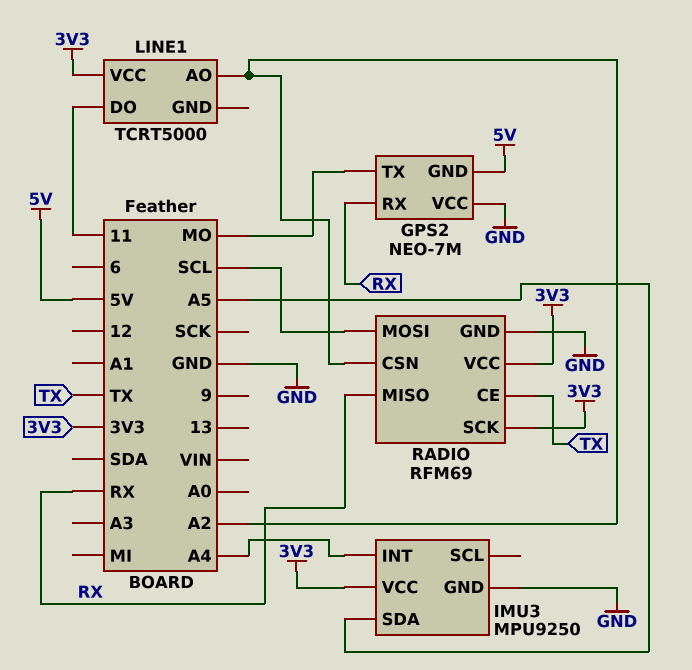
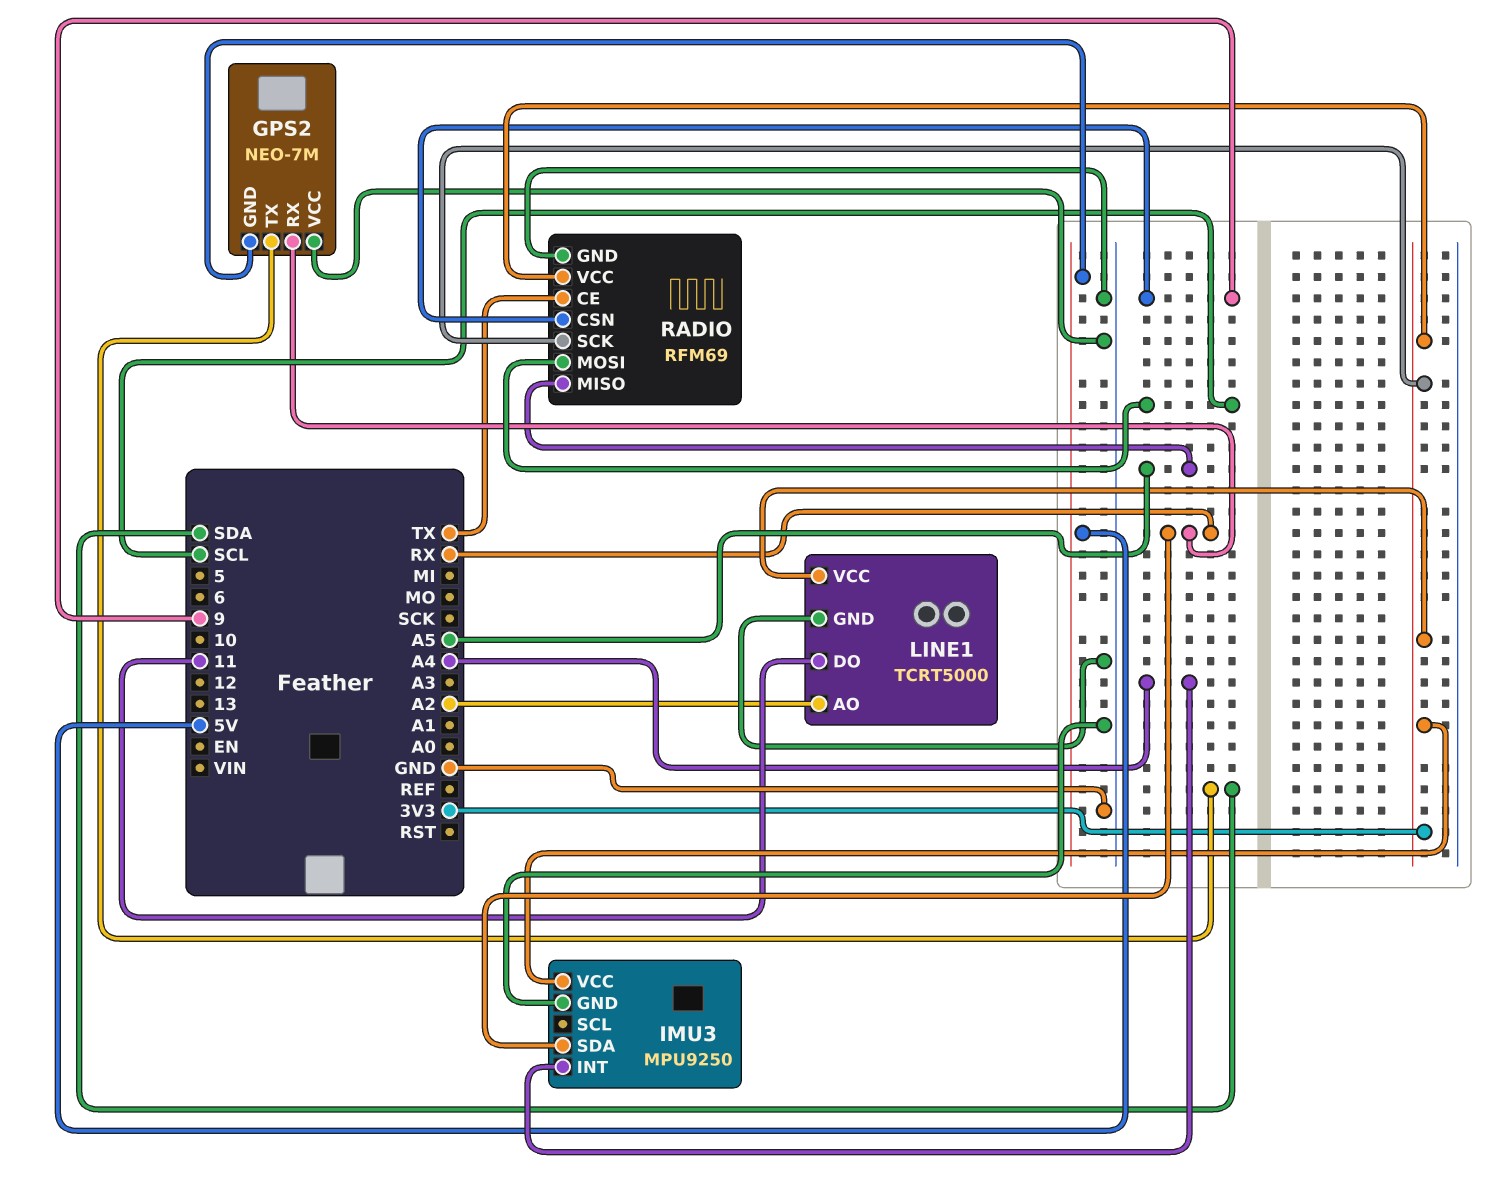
GPS2 pin TX: MO -> SDA
IMU3 pin SDA: A5 -> RX
LINE1 pin GND: none -> GND
RADIO pin CSN: A2 -> 9
RADIO pin MISO: RX -> A5

